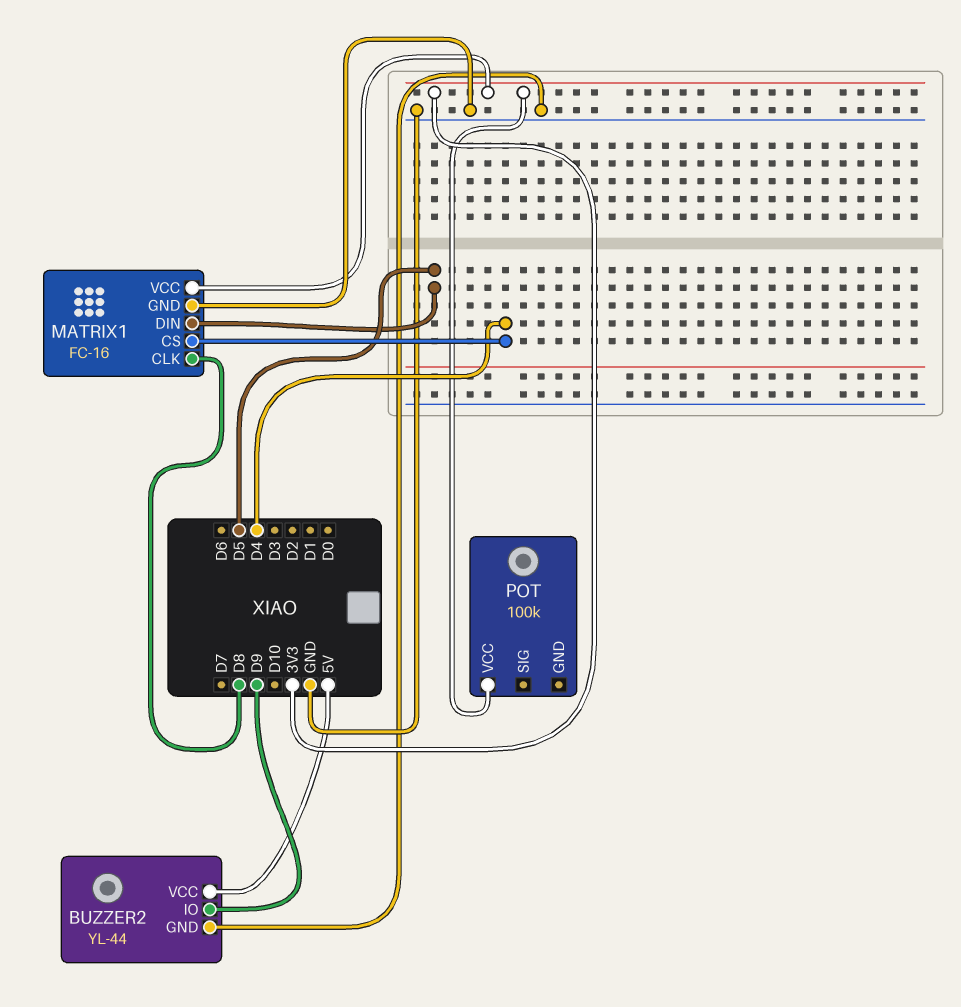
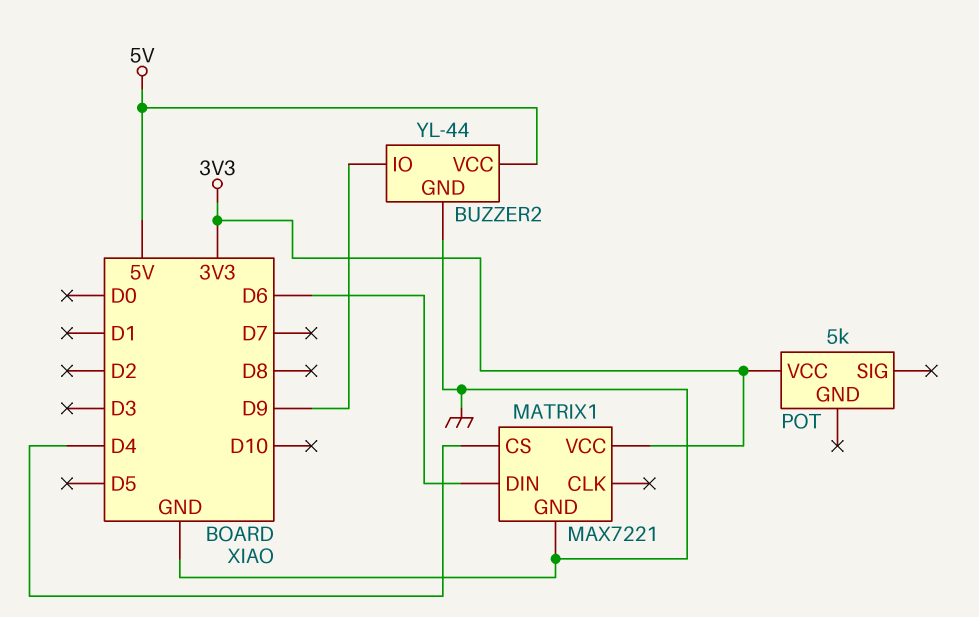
MATRIX1: FC-16 -> MAX7221
MATRIX1 pin CLK: D8 -> none
MATRIX1 pin DIN: D5 -> D6
POT: 100k -> 5k

